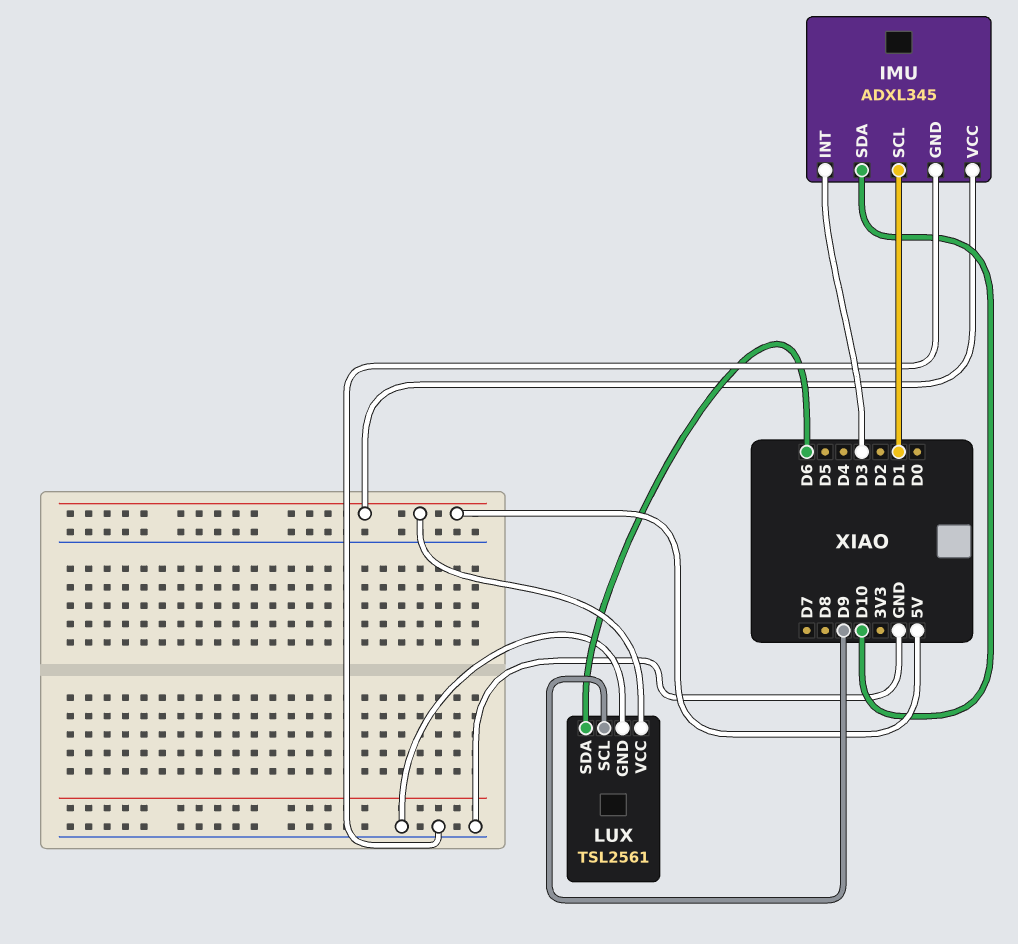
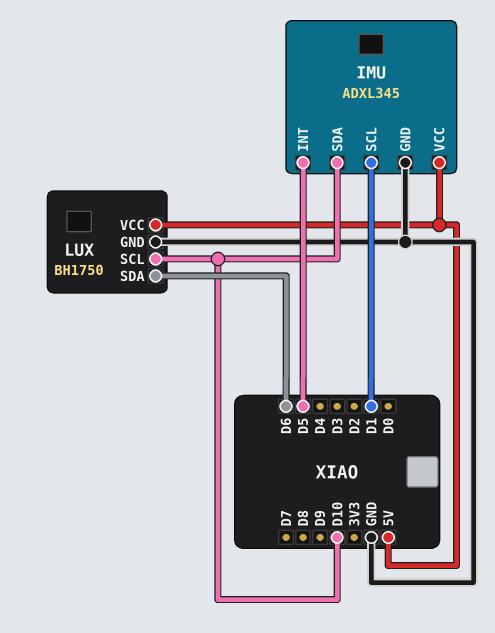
IMU pin INT: D3 -> D5
LUX: TSL2561 -> BH1750
LUX pin SCL: D9 -> D10

